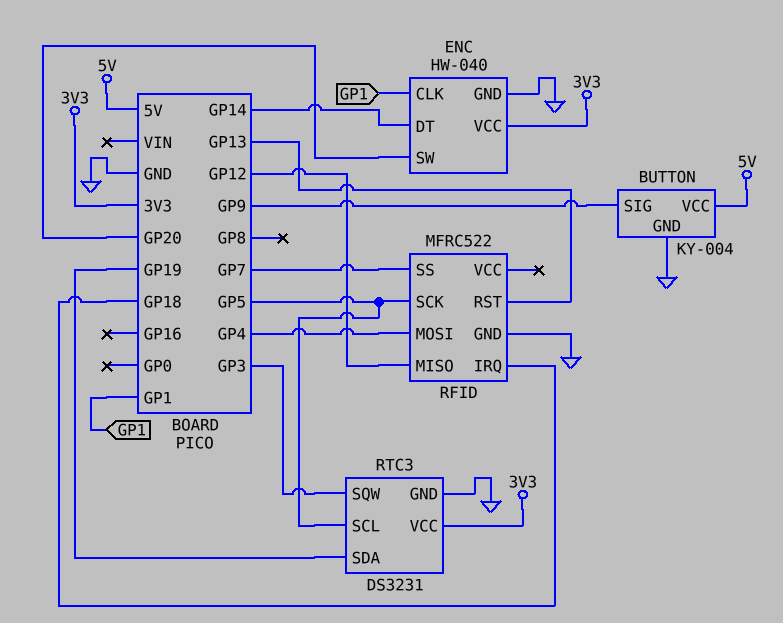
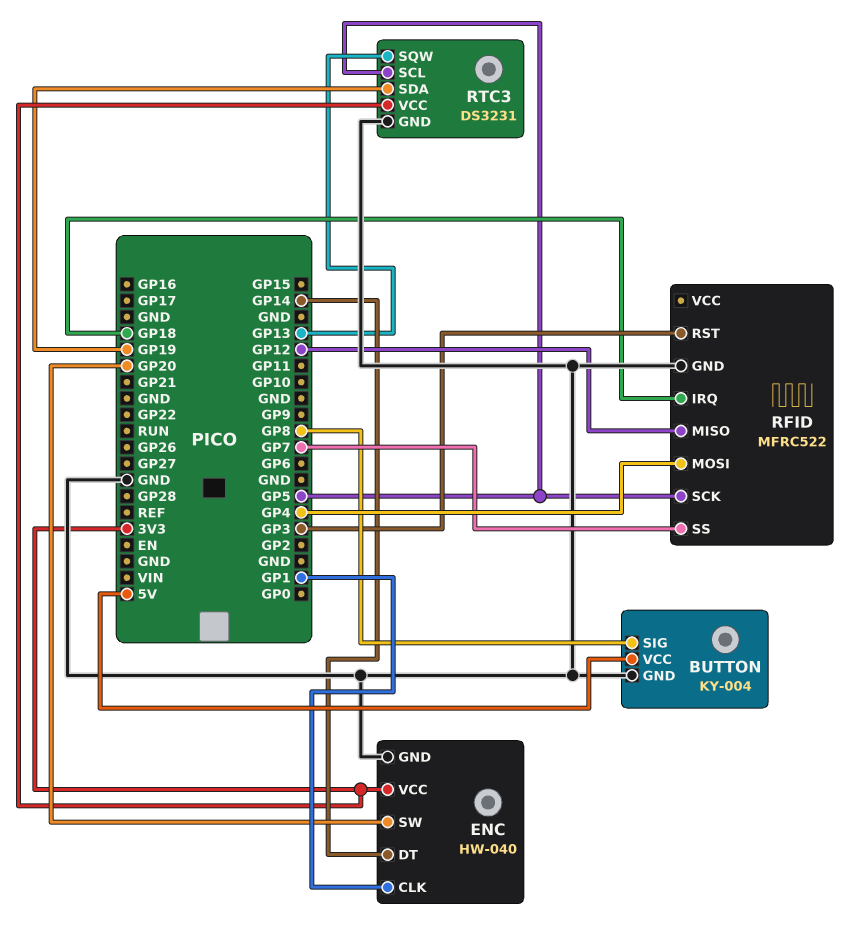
BUTTON pin SIG: GP9 -> GP8
RFID pin RST: GP13 -> GP3
RTC3 pin SQW: GP3 -> GP13

